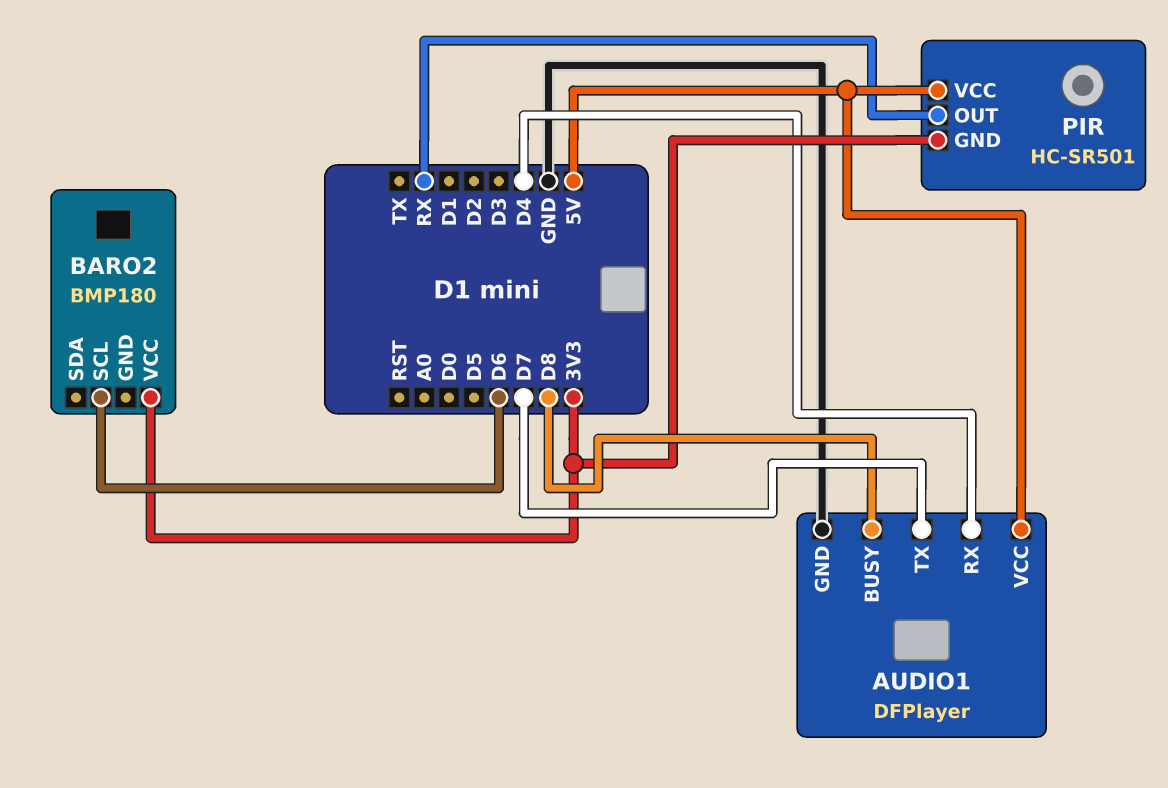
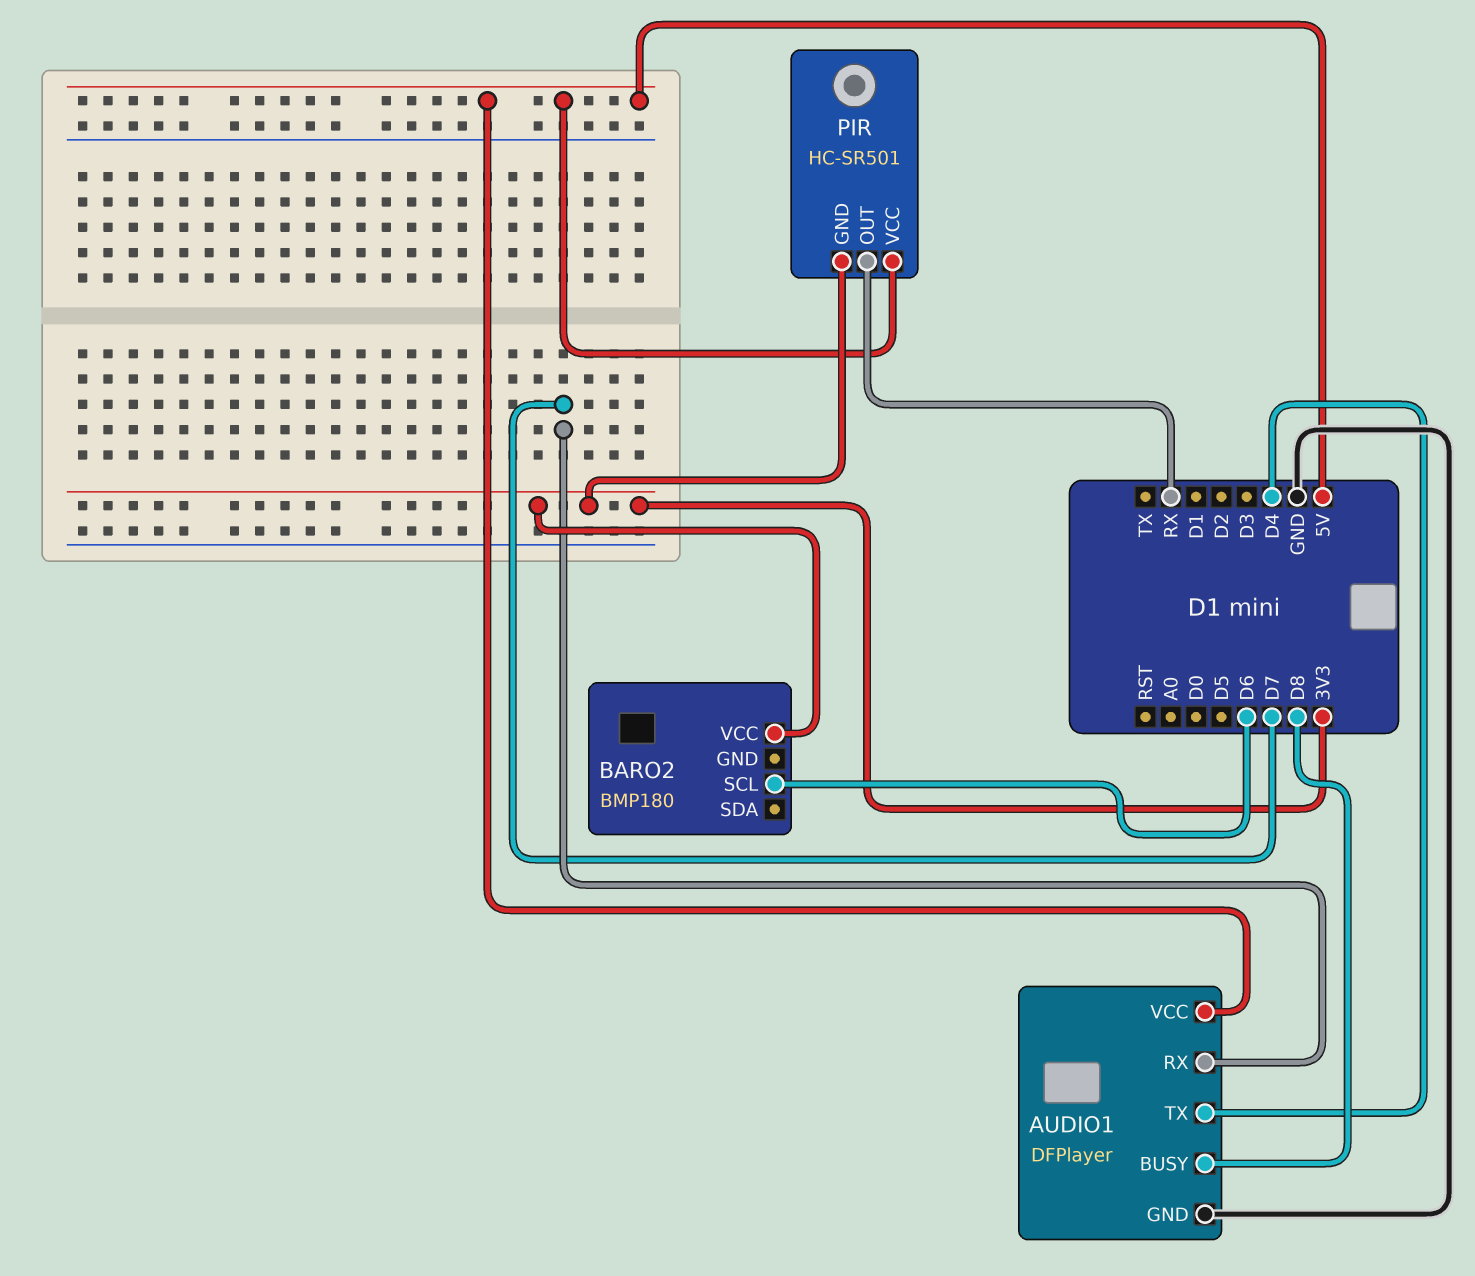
AUDIO1 pin RX: D4 -> D7
AUDIO1 pin TX: D7 -> D4

